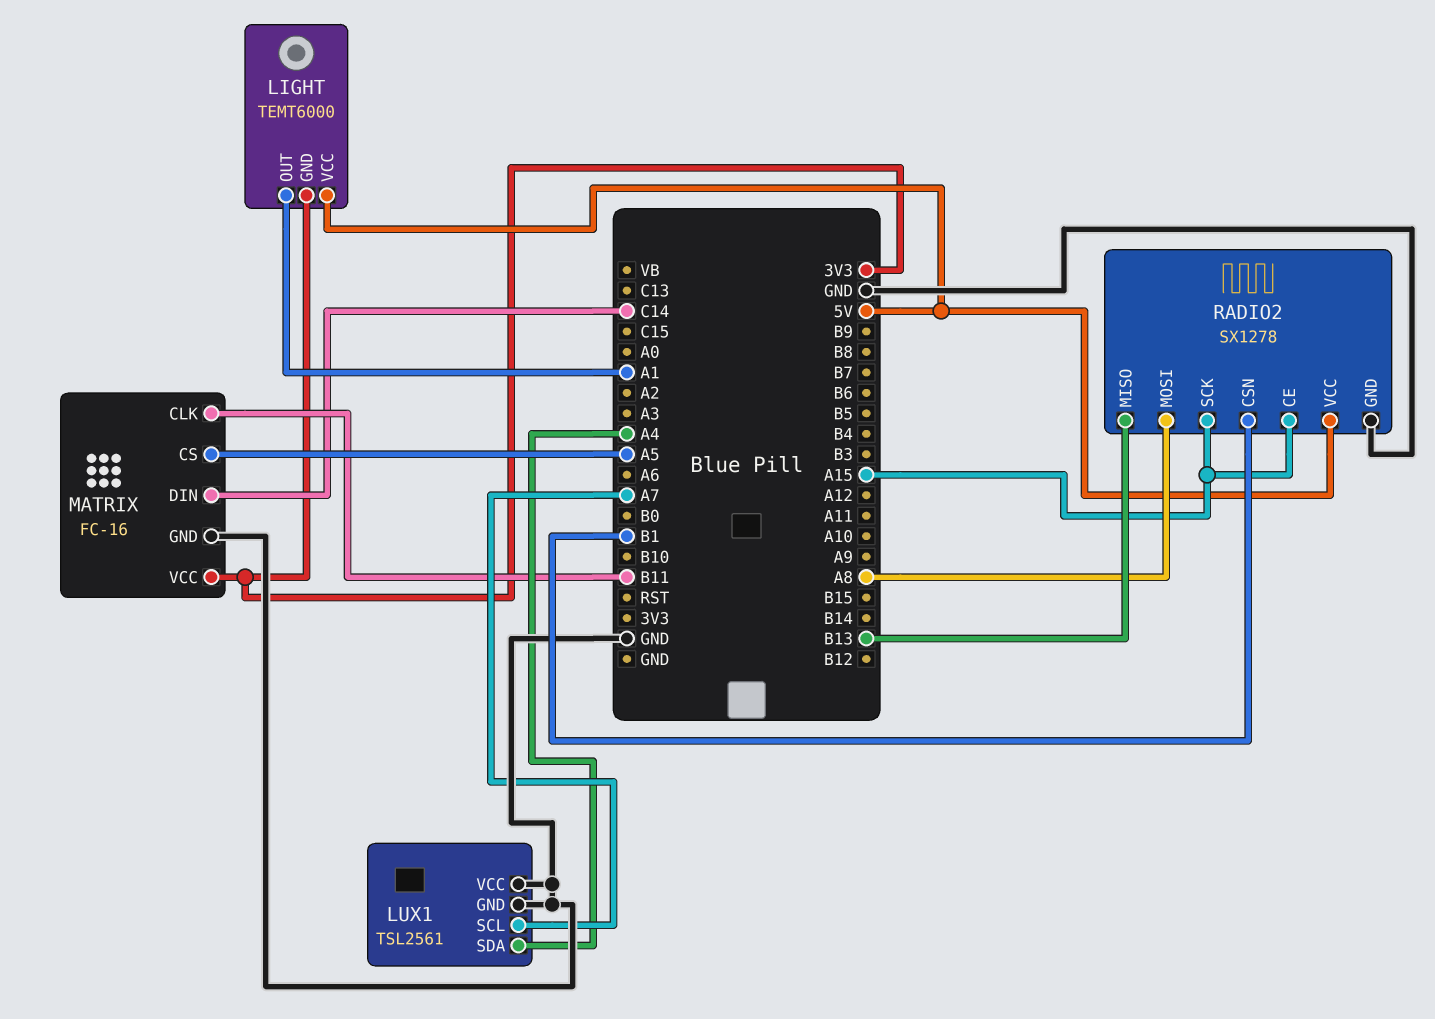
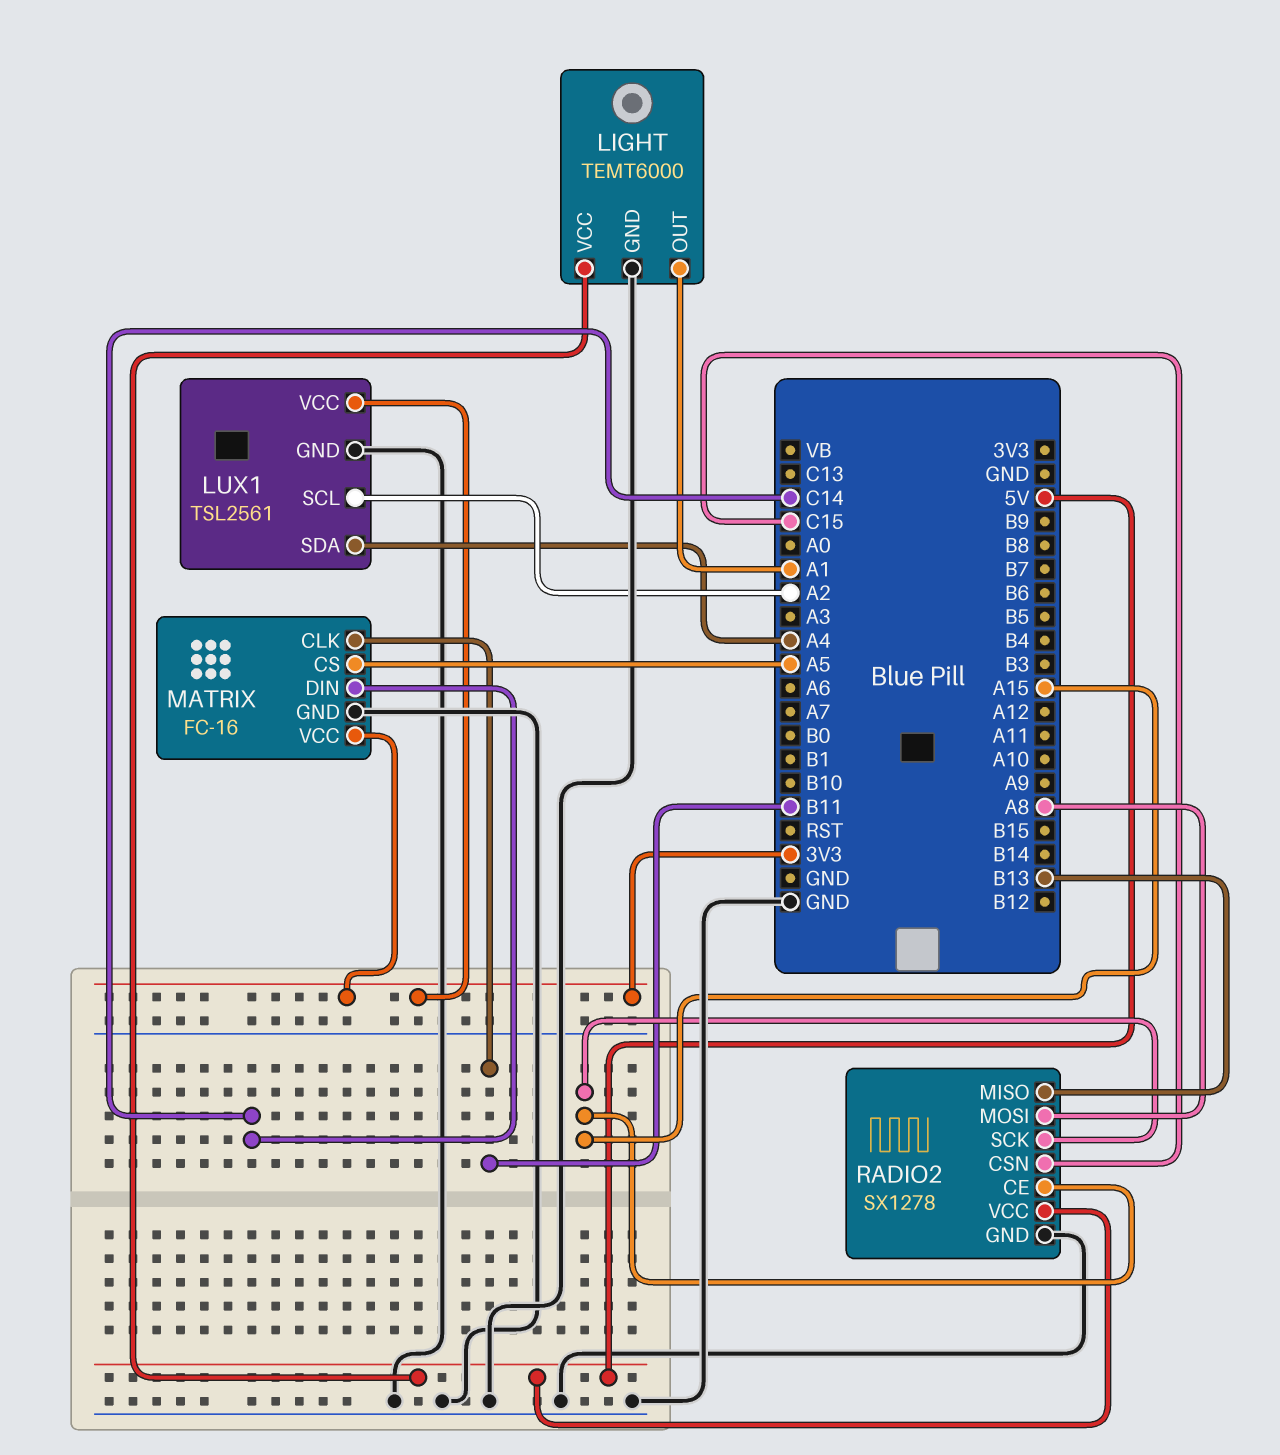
LIGHT pin GND: 3V3 -> GND
LUX1 pin SCL: A7 -> A2
LUX1 pin VCC: GND -> 3V3
RADIO2 pin CSN: B1 -> C15

